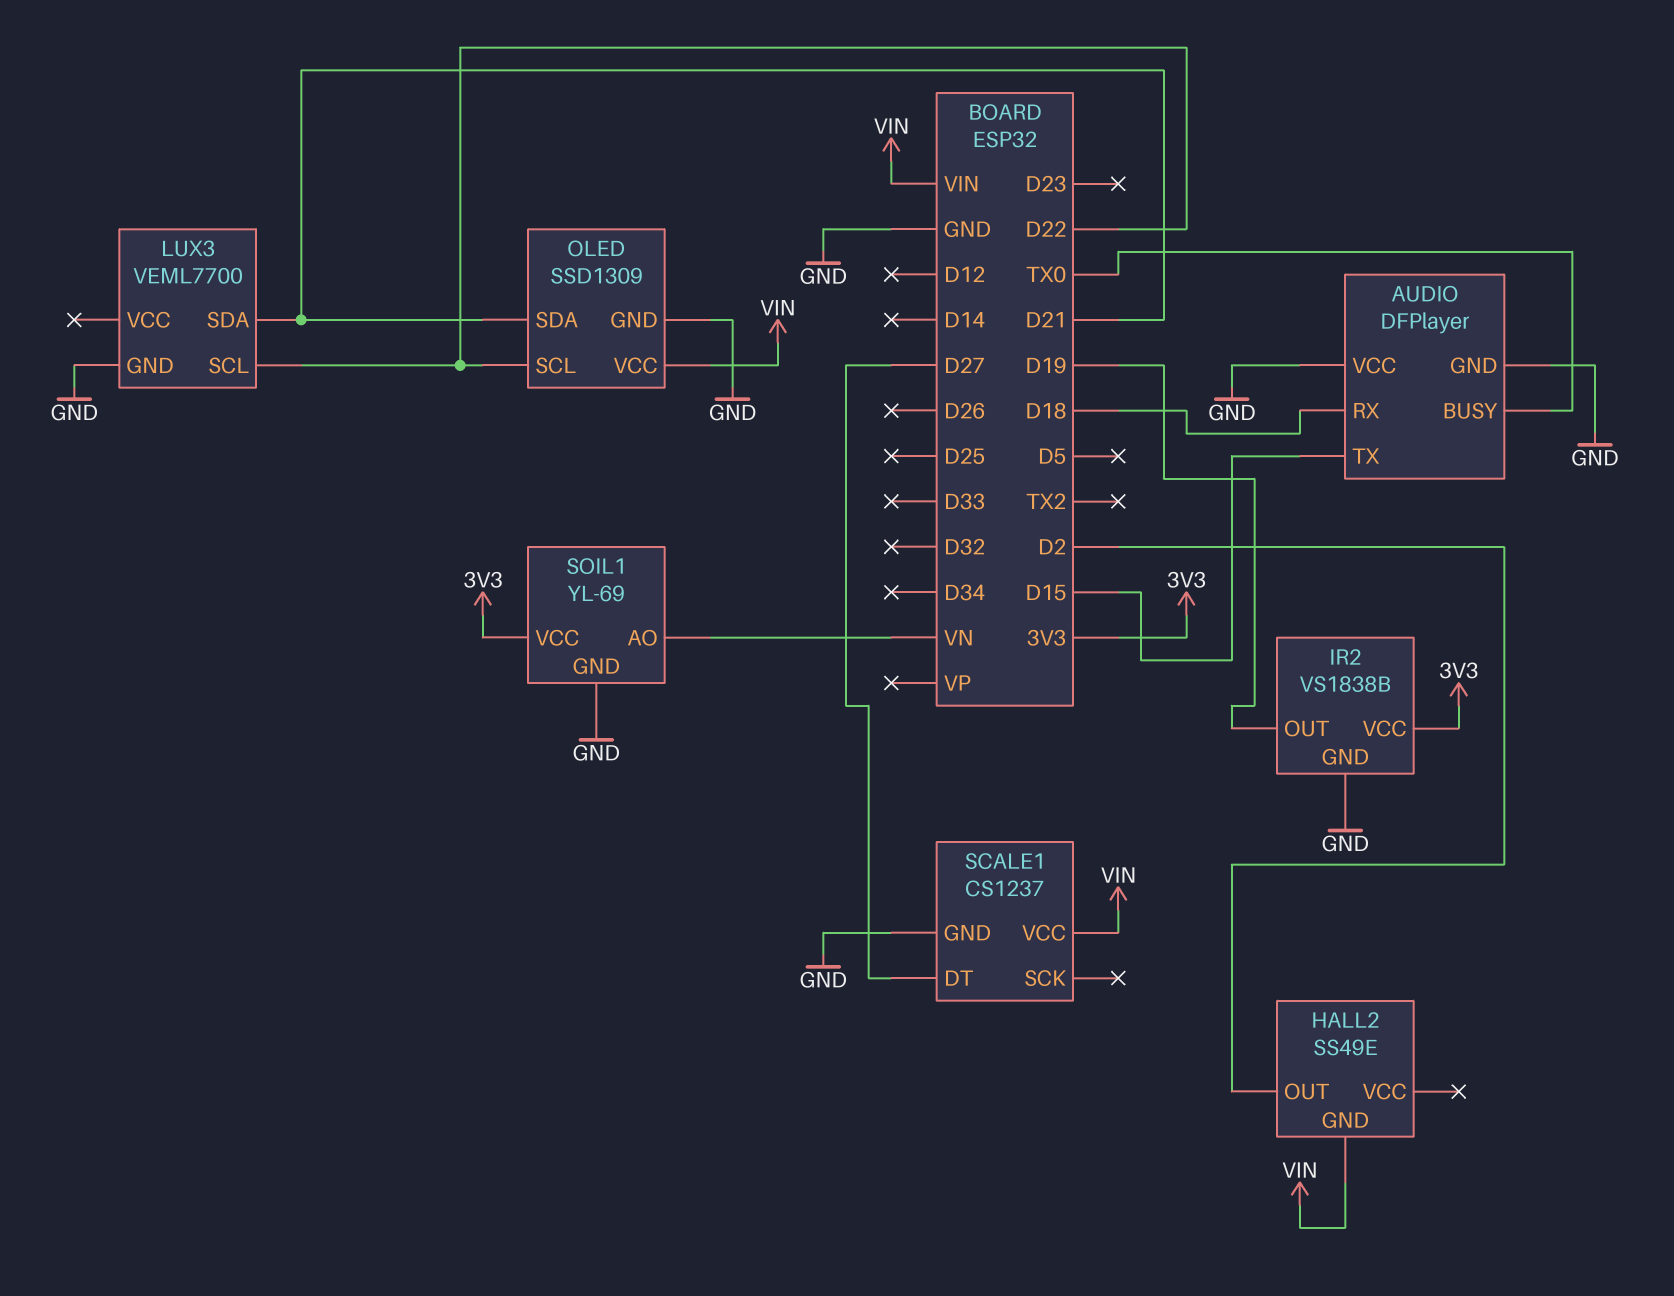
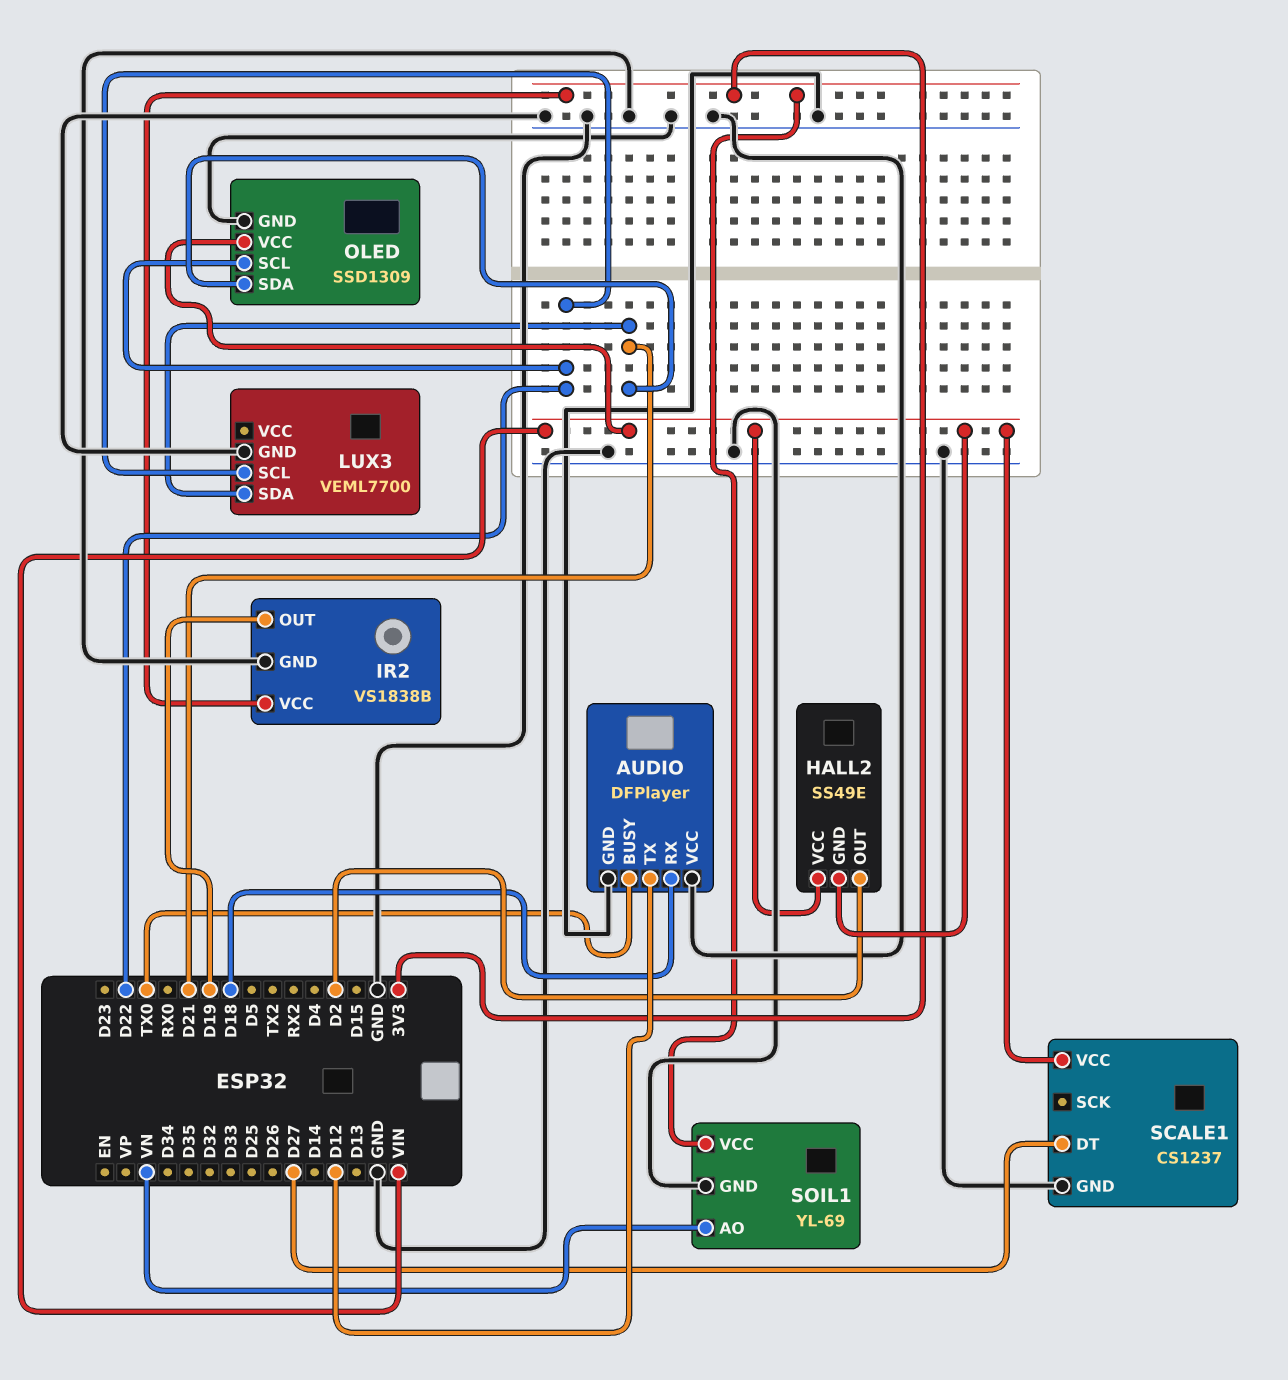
AUDIO pin TX: D15 -> D12
HALL2 pin VCC: none -> VIN

